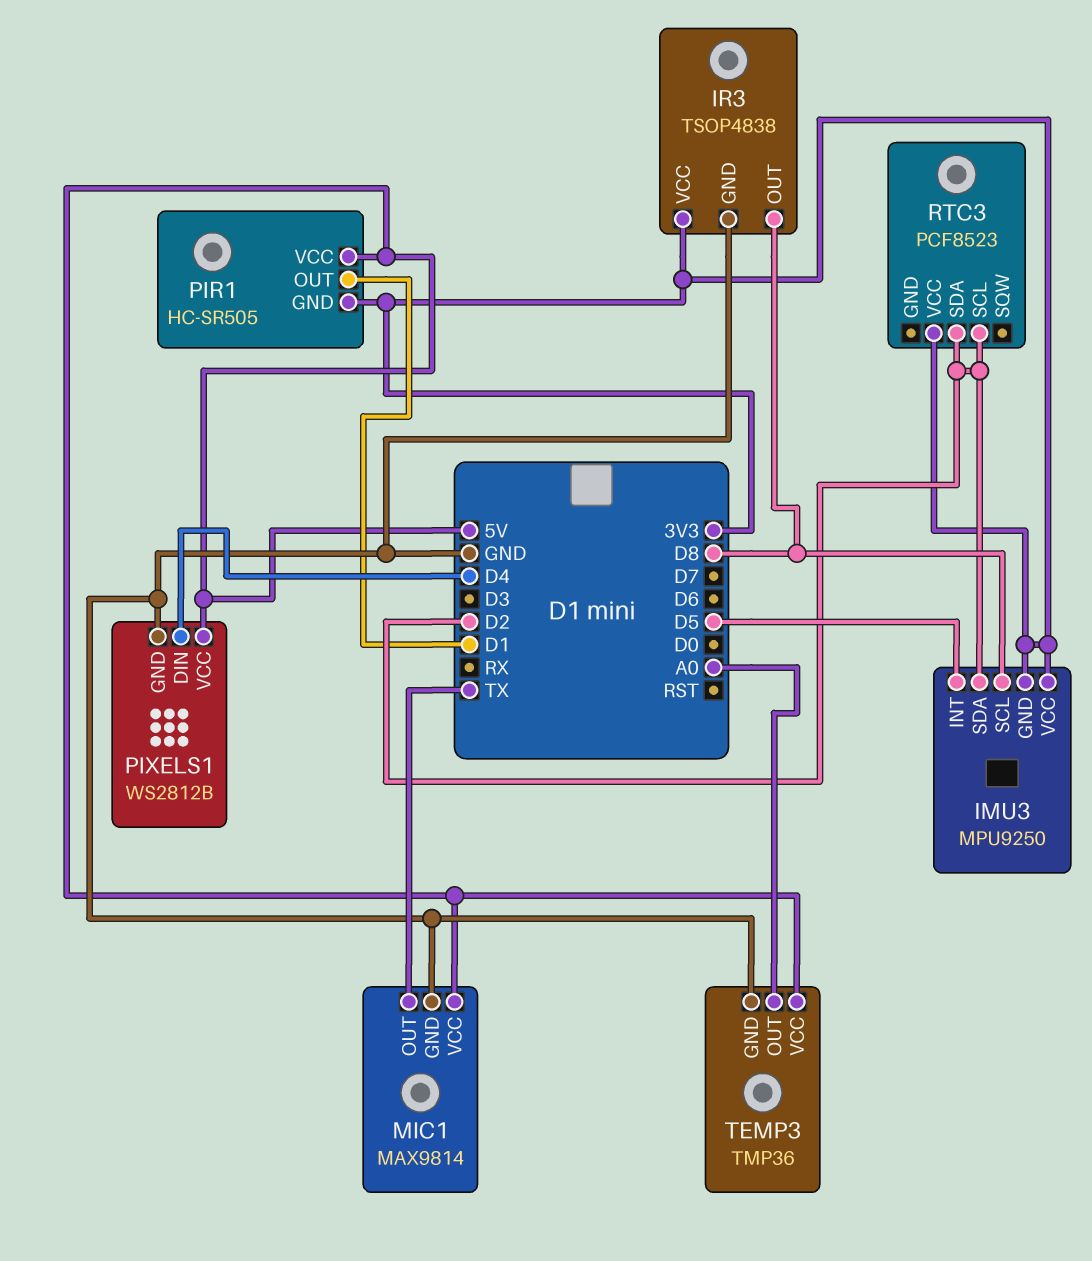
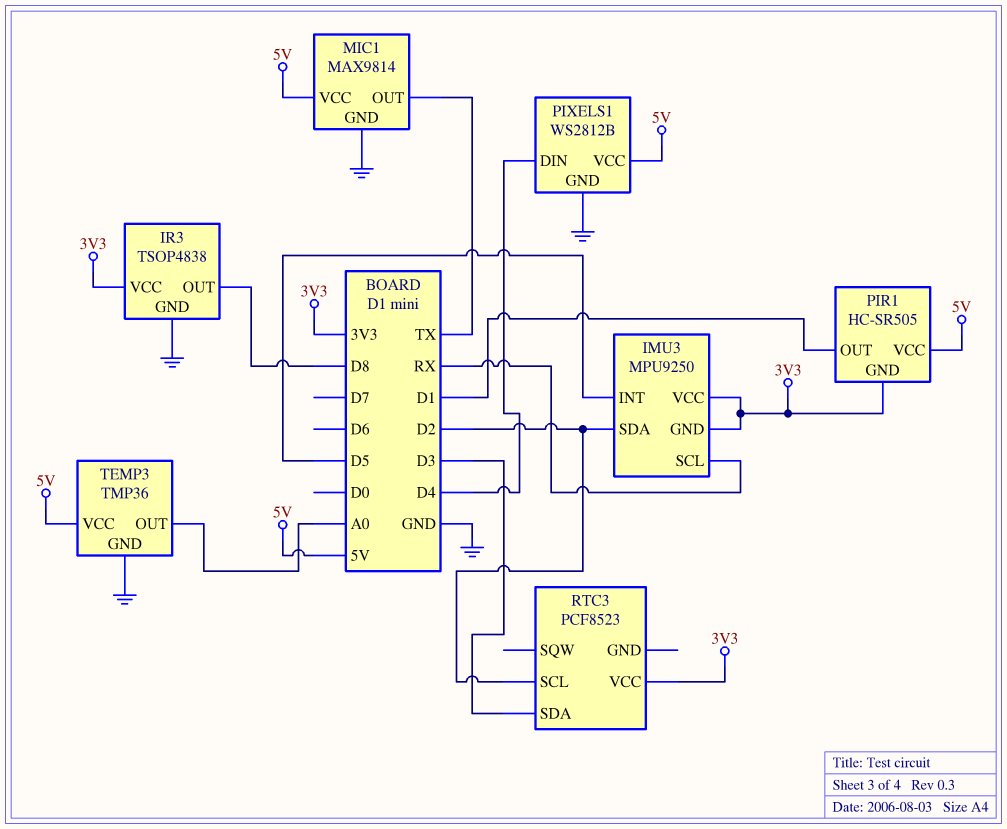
IMU3 pin SCL: D8 -> RX
RTC3 pin SDA: D2 -> D3

